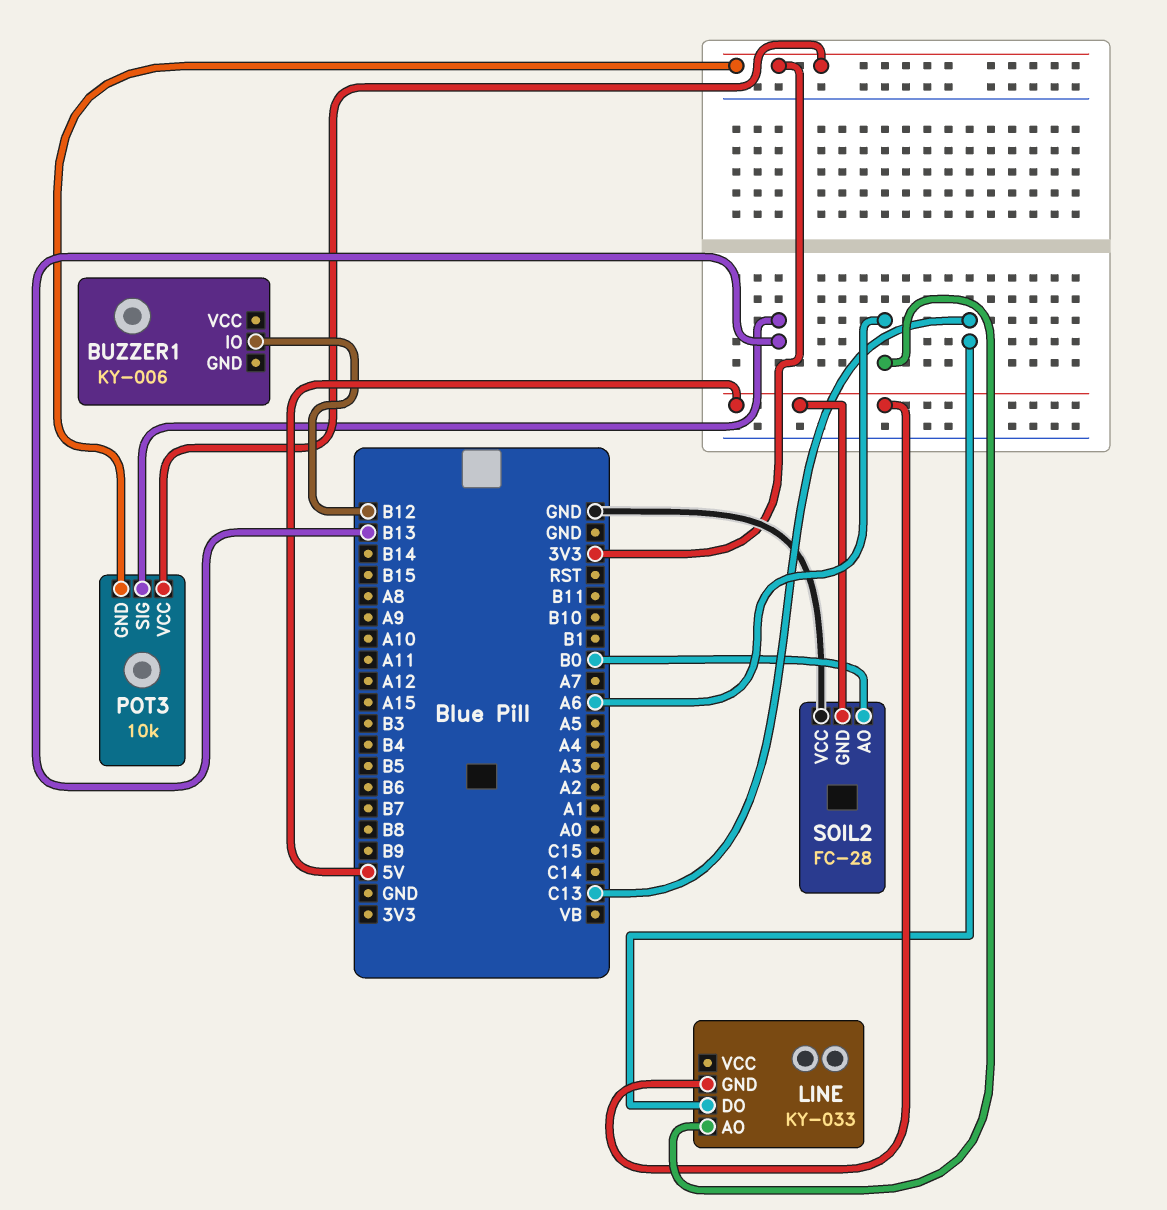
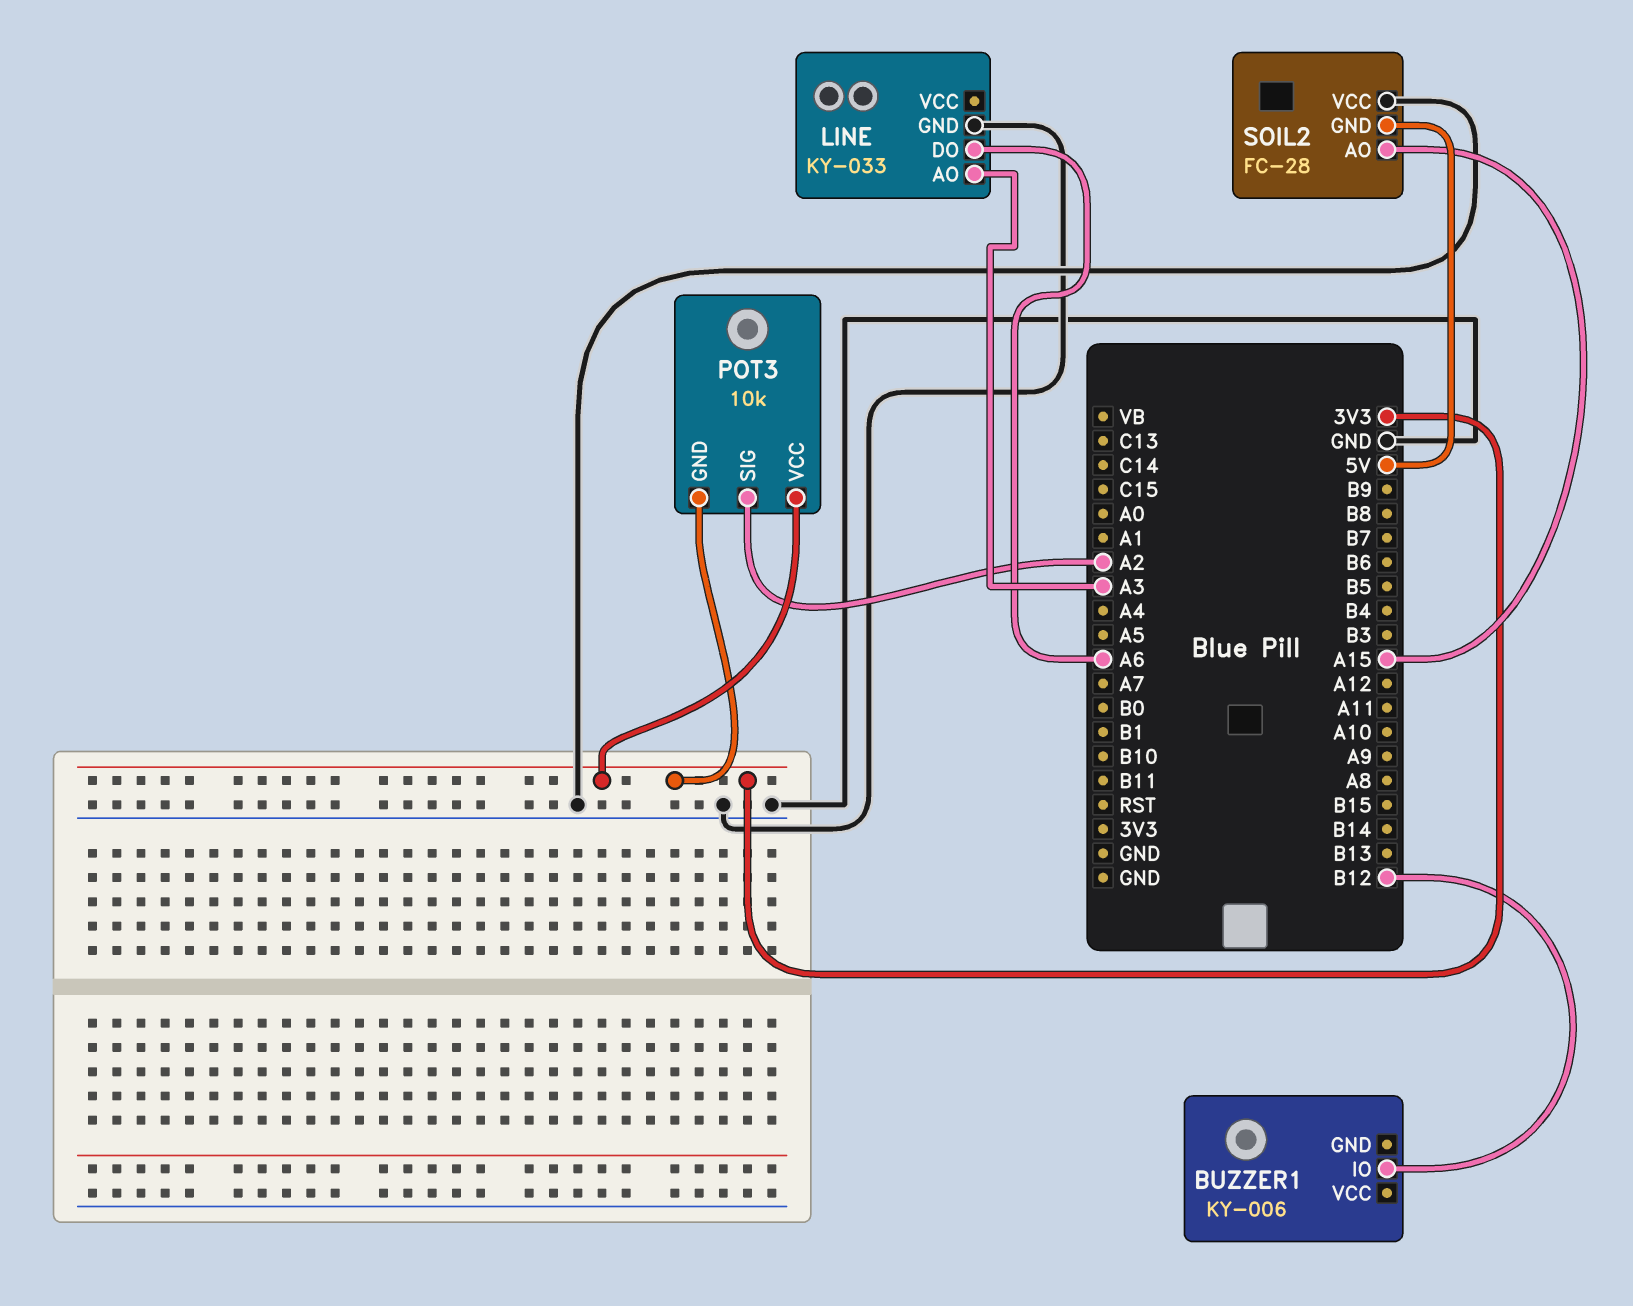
LINE pin AO: A6 -> A3
LINE pin DO: C13 -> A6
LINE pin GND: 5V -> GND
POT3 pin SIG: B13 -> A2
SOIL2 pin AO: B0 -> A15

